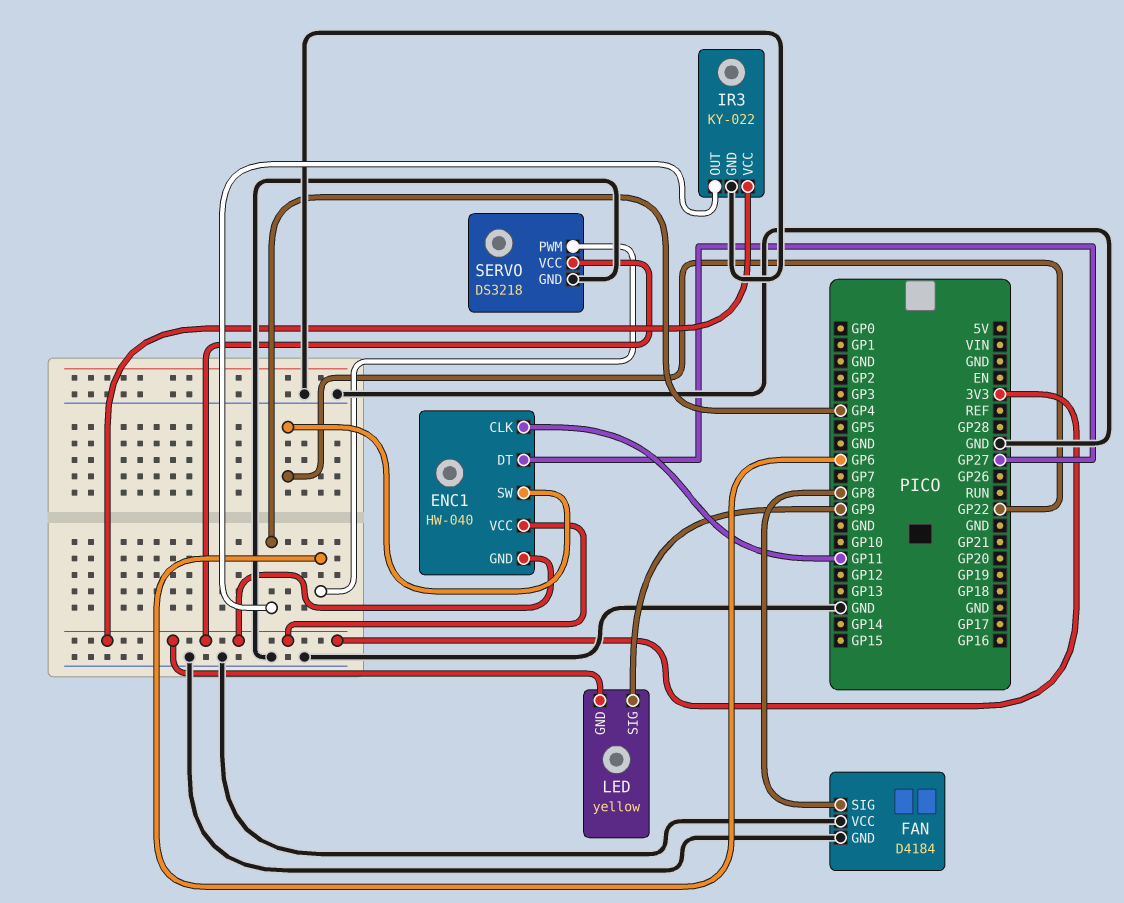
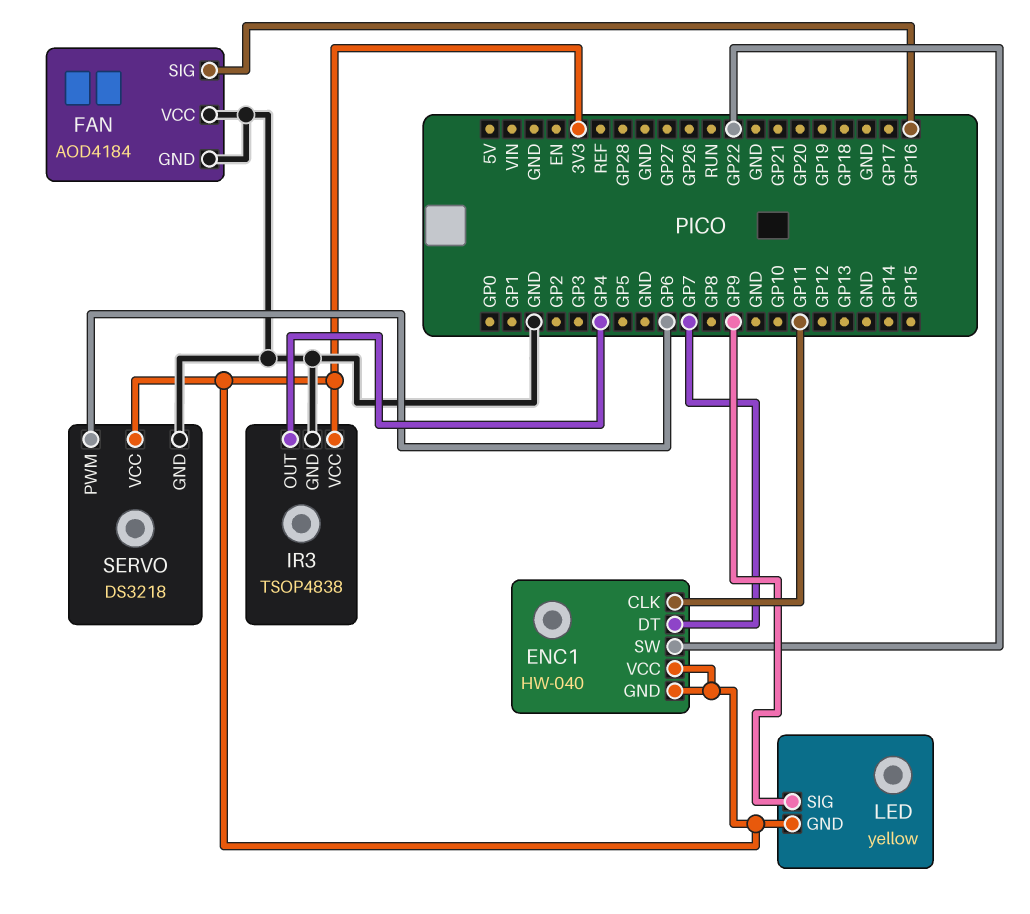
ENC1 pin DT: GP27 -> GP7
FAN: D4184 -> AOD4184
FAN pin SIG: GP8 -> GP16
IR3: KY-022 -> TSOP4838

